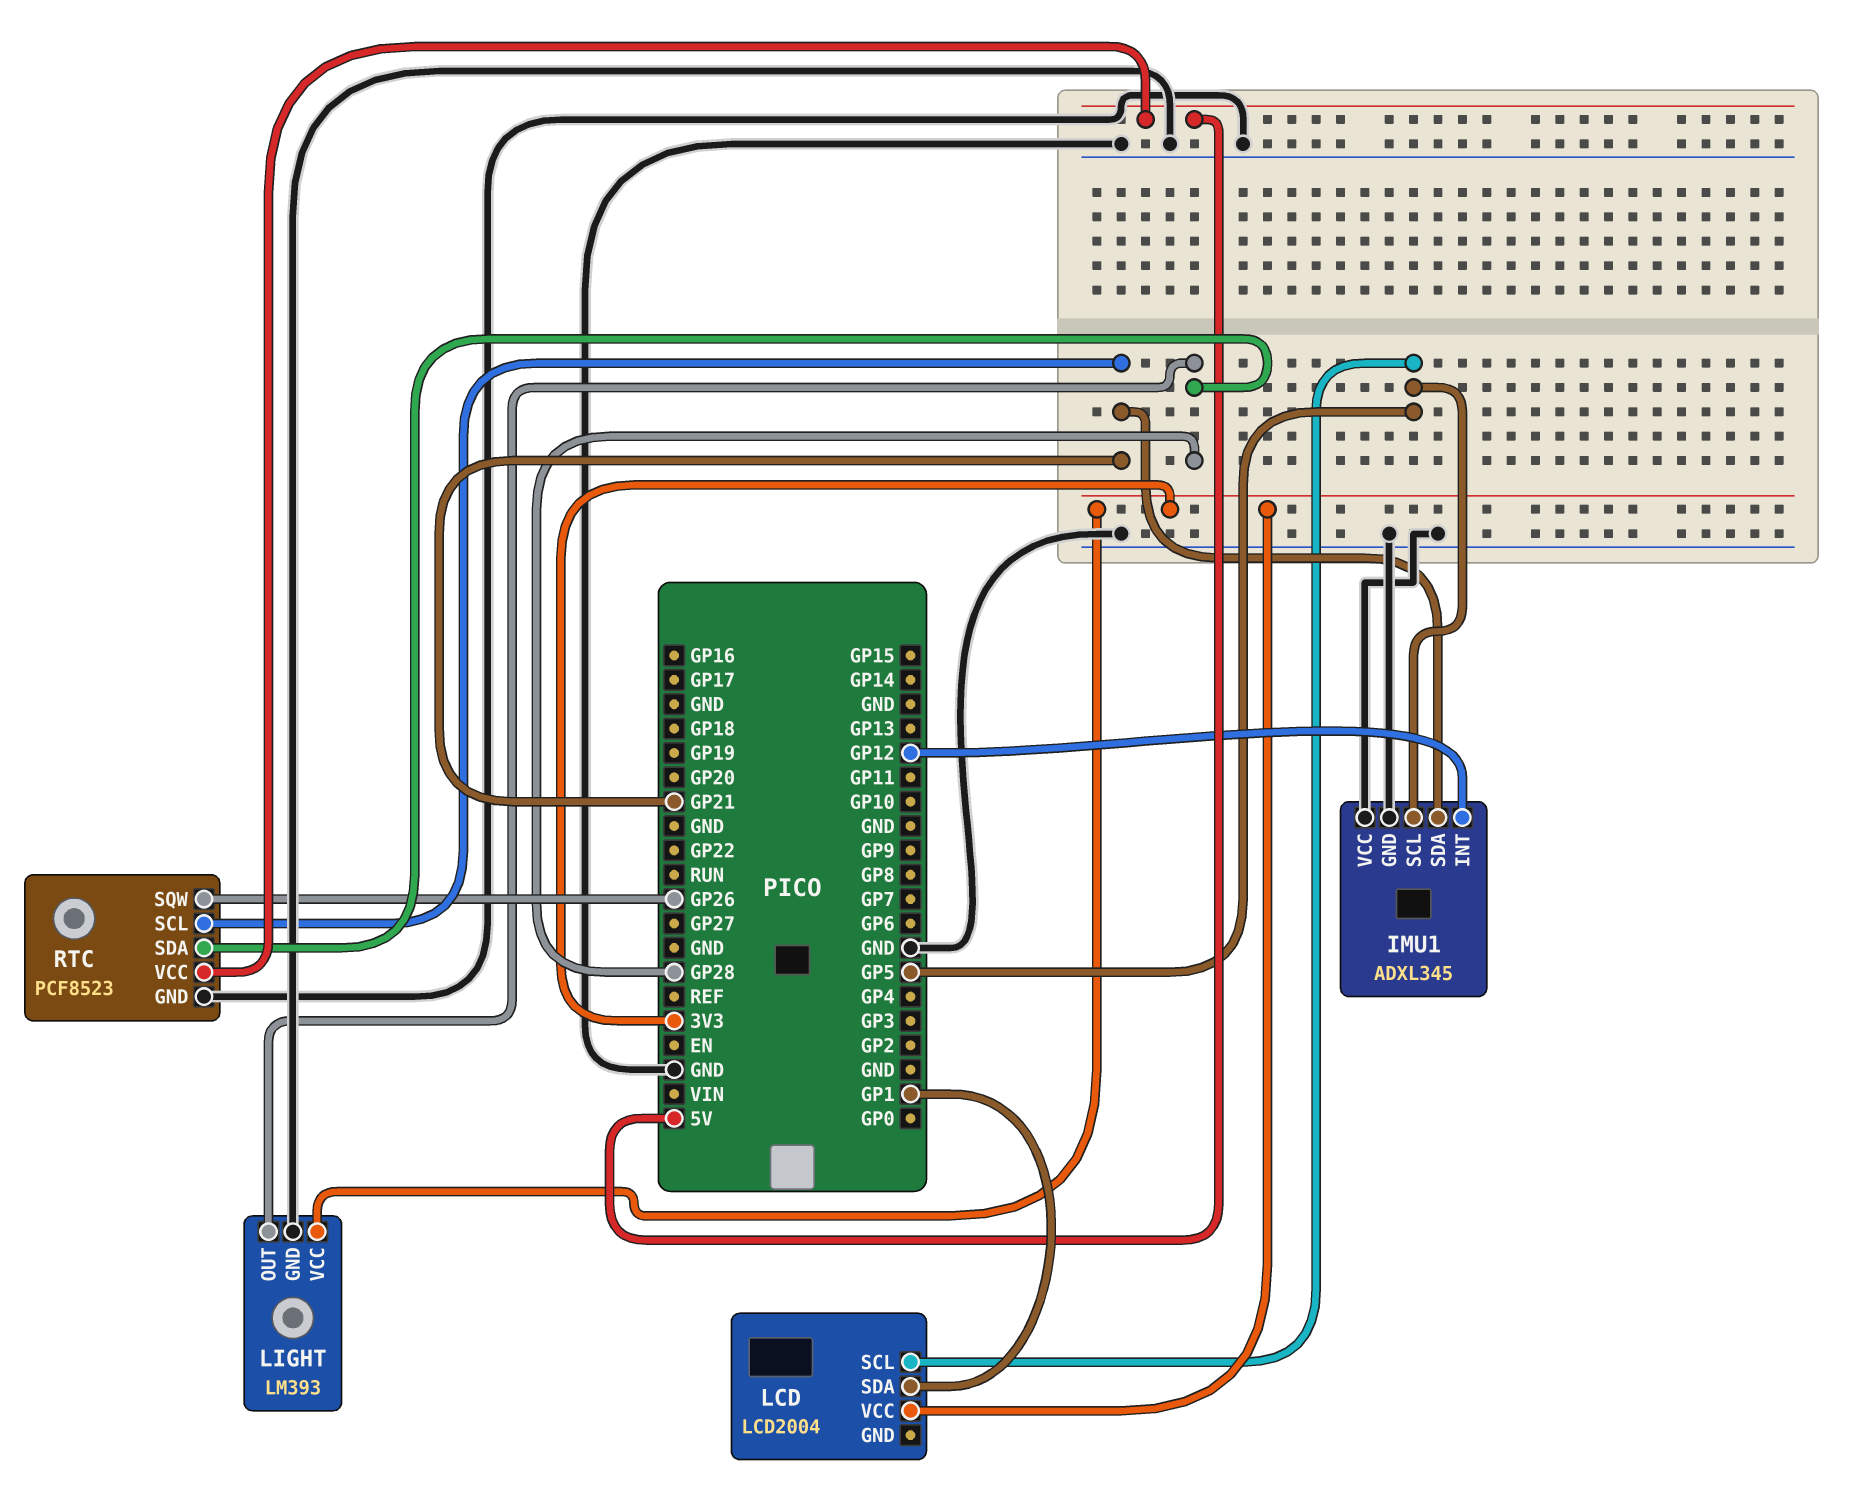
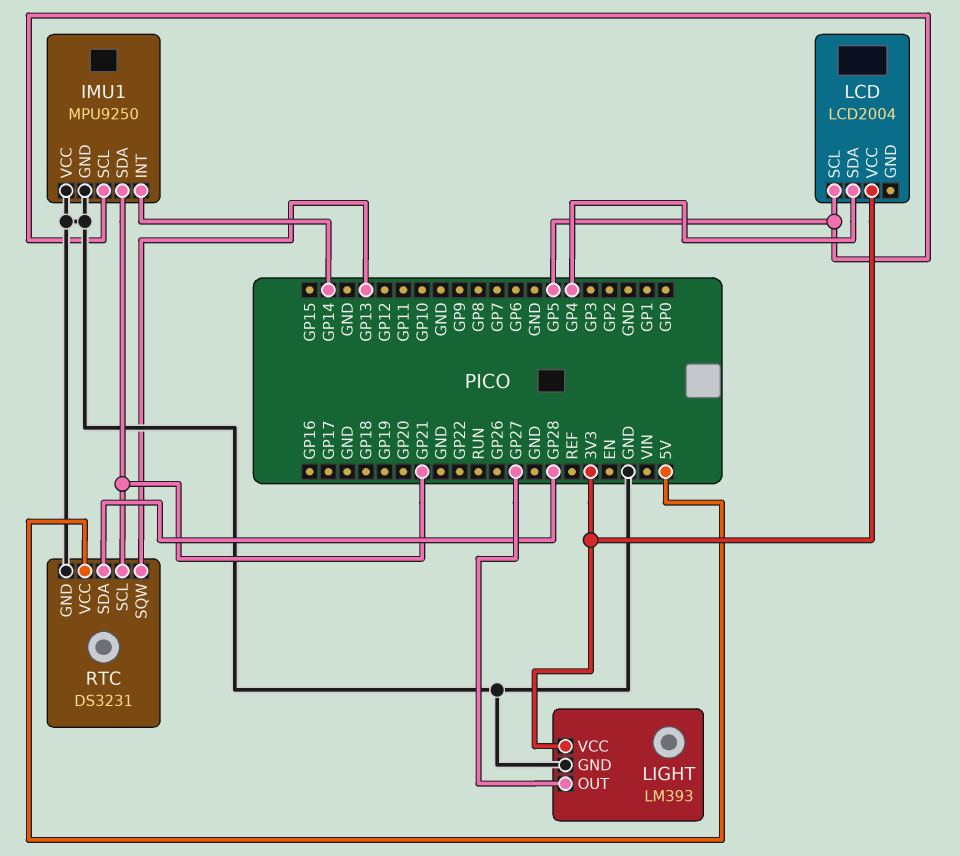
IMU1: ADXL345 -> MPU9250
IMU1 pin INT: GP12 -> GP14
LCD pin SDA: GP1 -> GP4
LIGHT pin OUT: GP28 -> GP27
RTC: PCF8523 -> DS3231
RTC pin SQW: GP26 -> GP13

